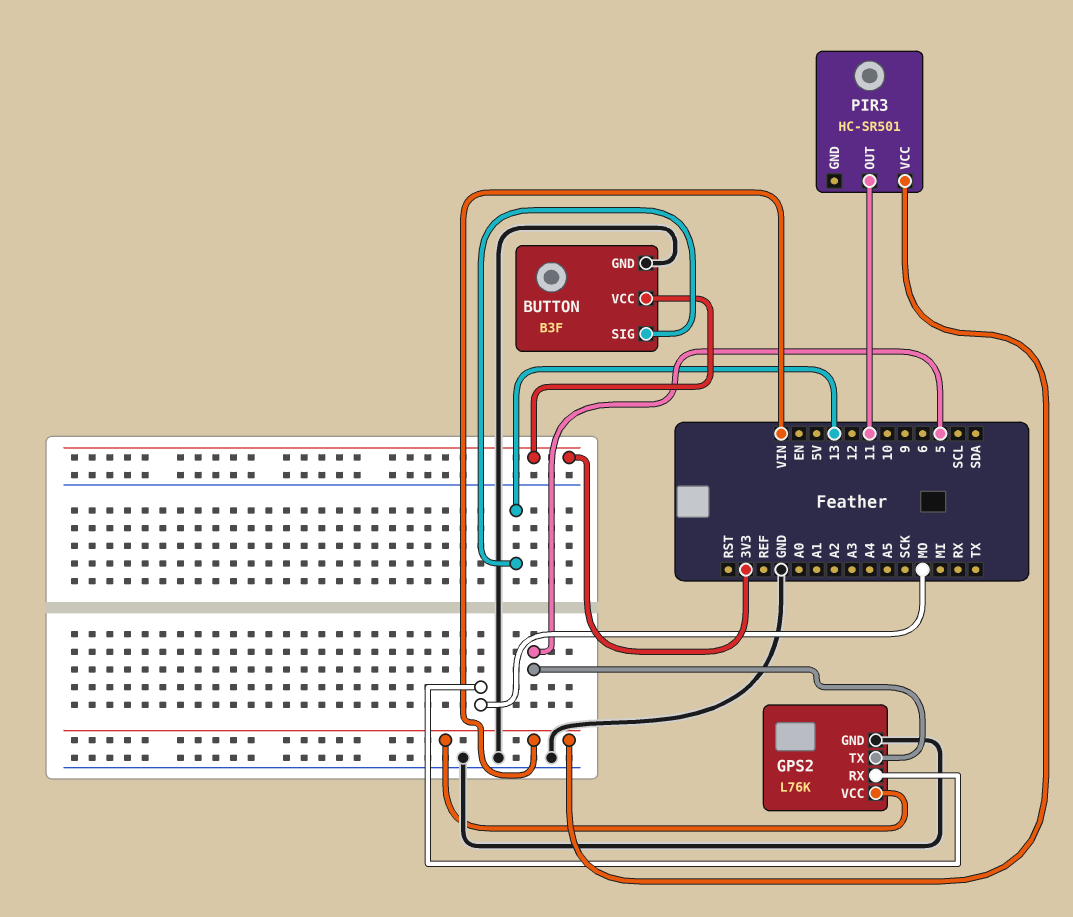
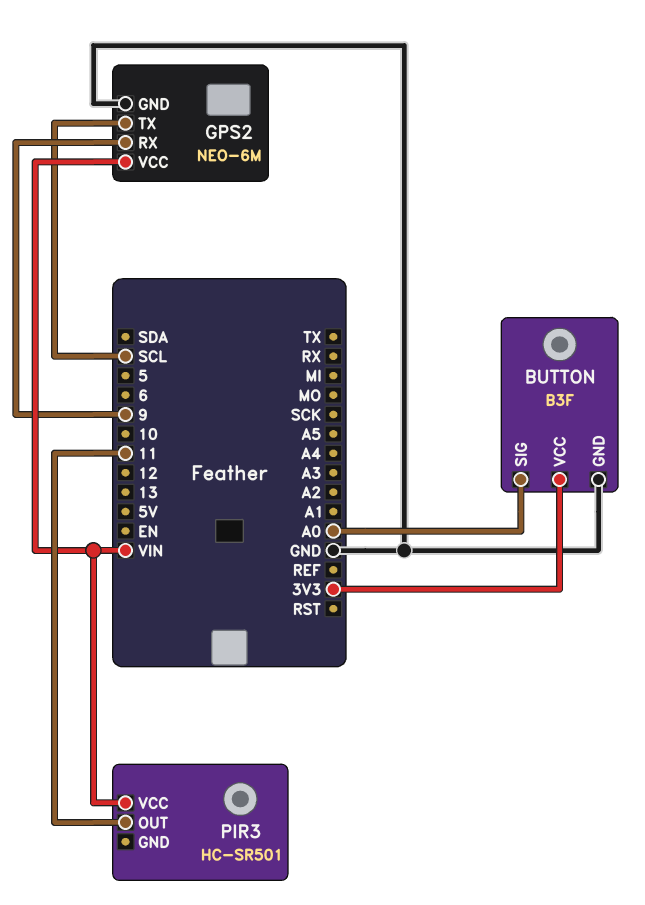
BUTTON pin SIG: 13 -> A0
GPS2: L76K -> NEO-6M
GPS2 pin RX: MO -> 9
GPS2 pin TX: 5 -> SCL

